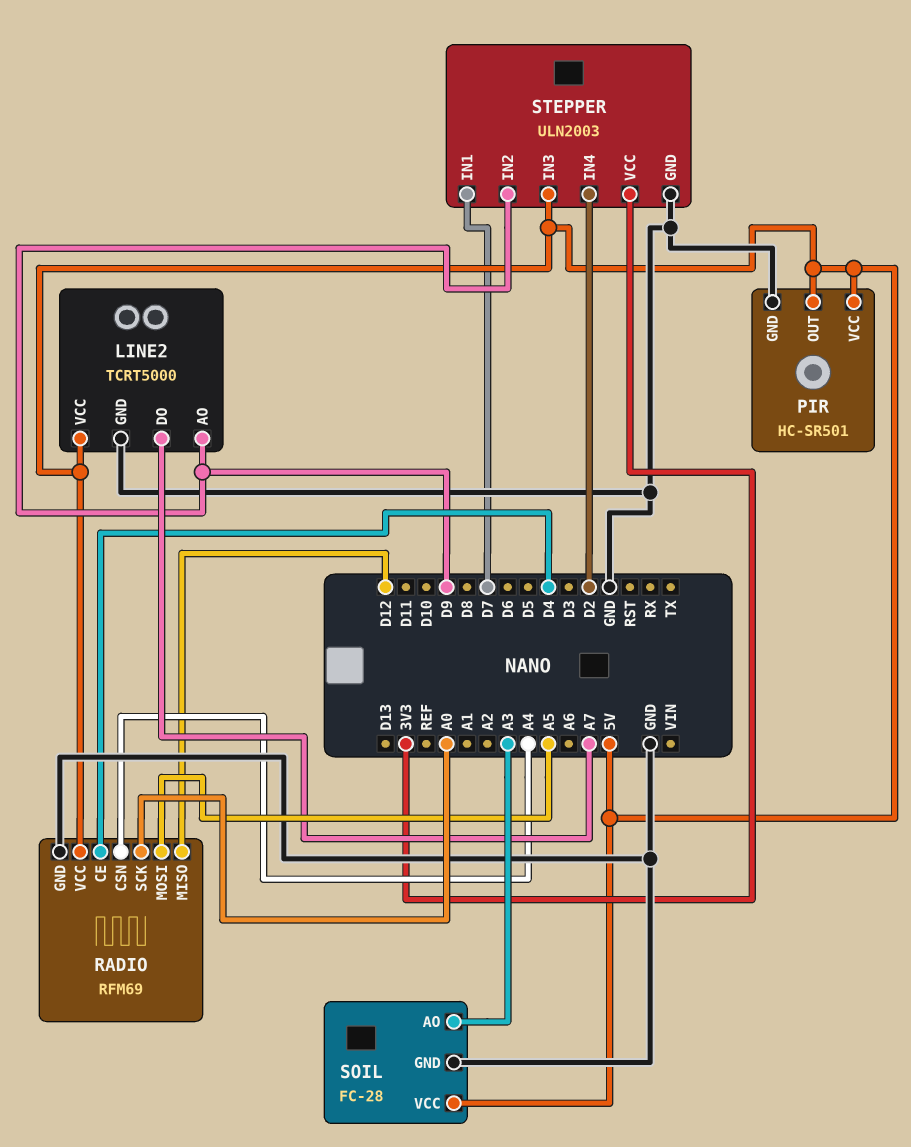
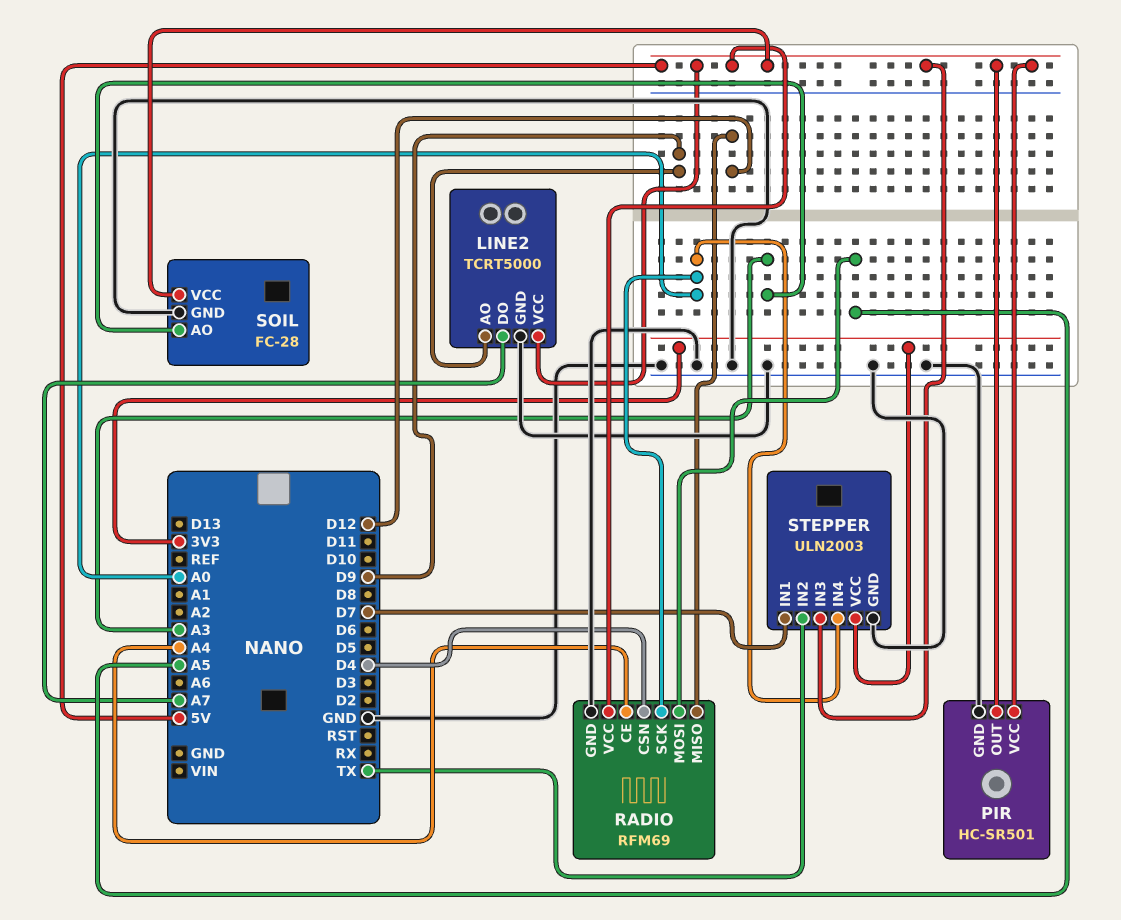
RADIO pin CE: D4 -> A4
RADIO pin CSN: A4 -> D4
STEPPER pin IN2: D9 -> TX
STEPPER pin IN4: D2 -> A0

